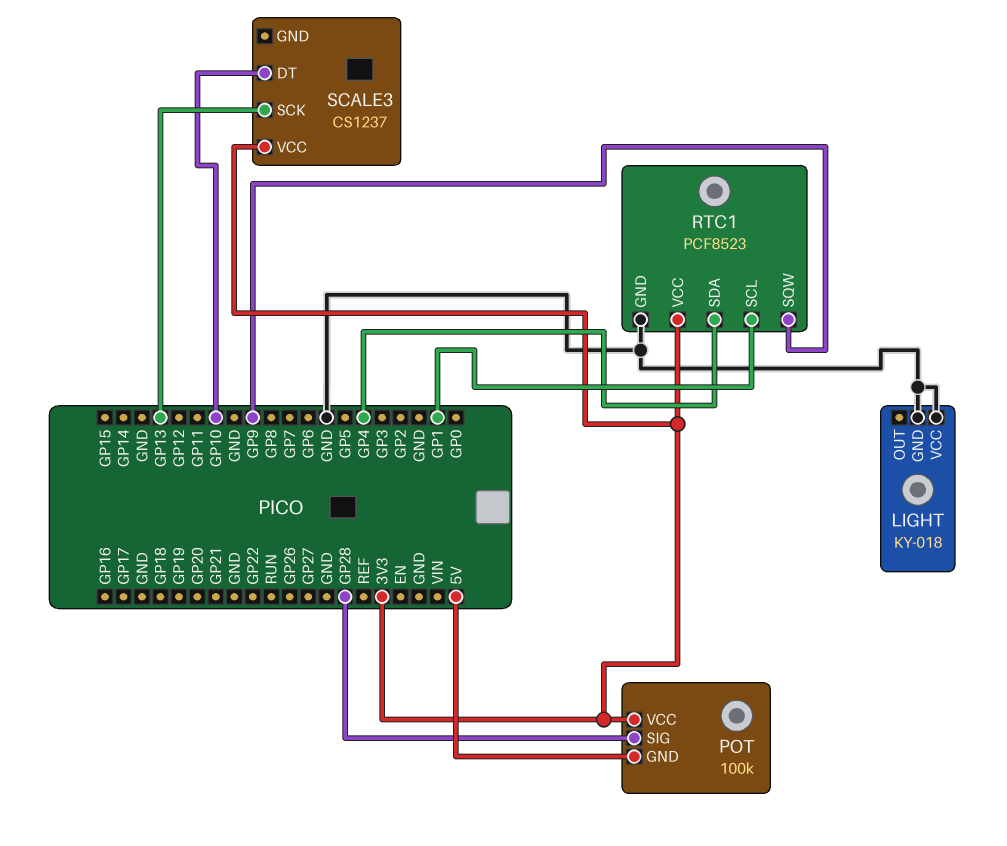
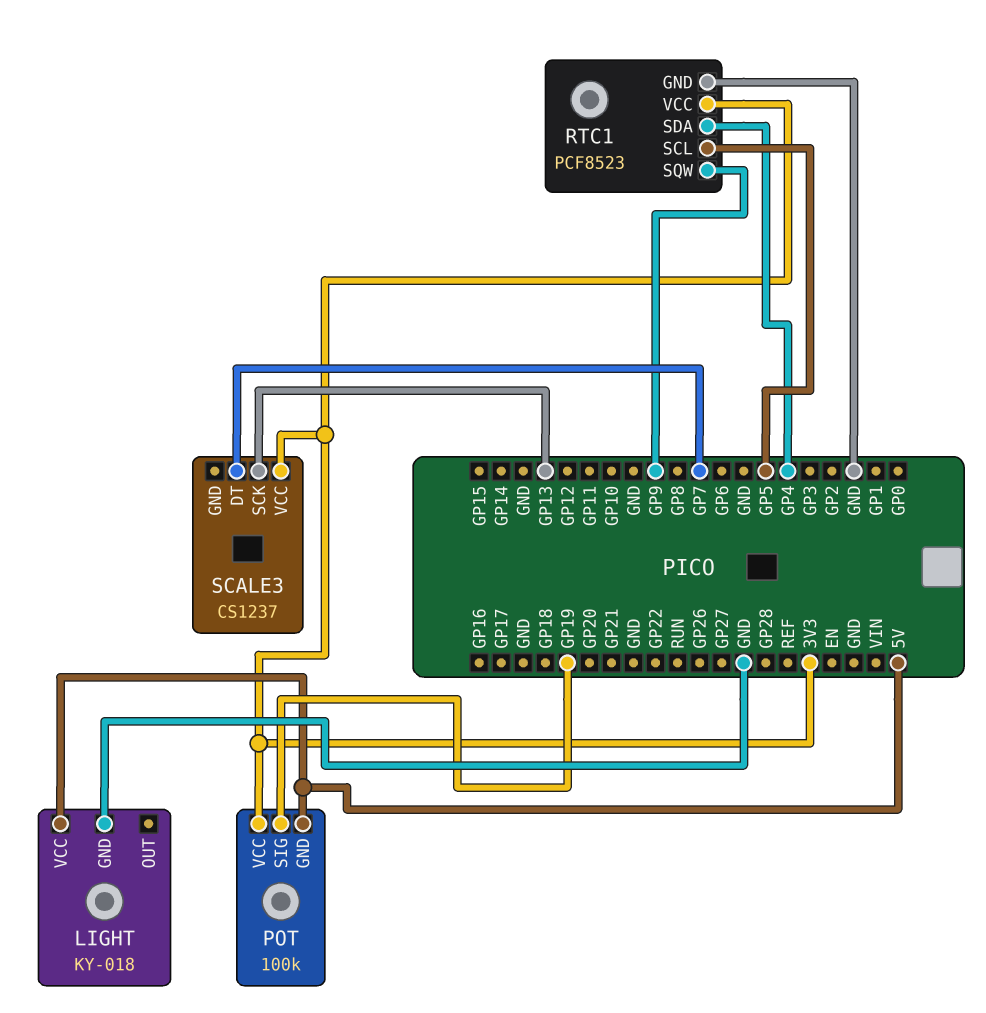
LIGHT pin VCC: GND -> 5V
POT pin SIG: GP28 -> GP19
RTC1 pin SCL: GP1 -> GP5
SCALE3 pin DT: GP10 -> GP7

